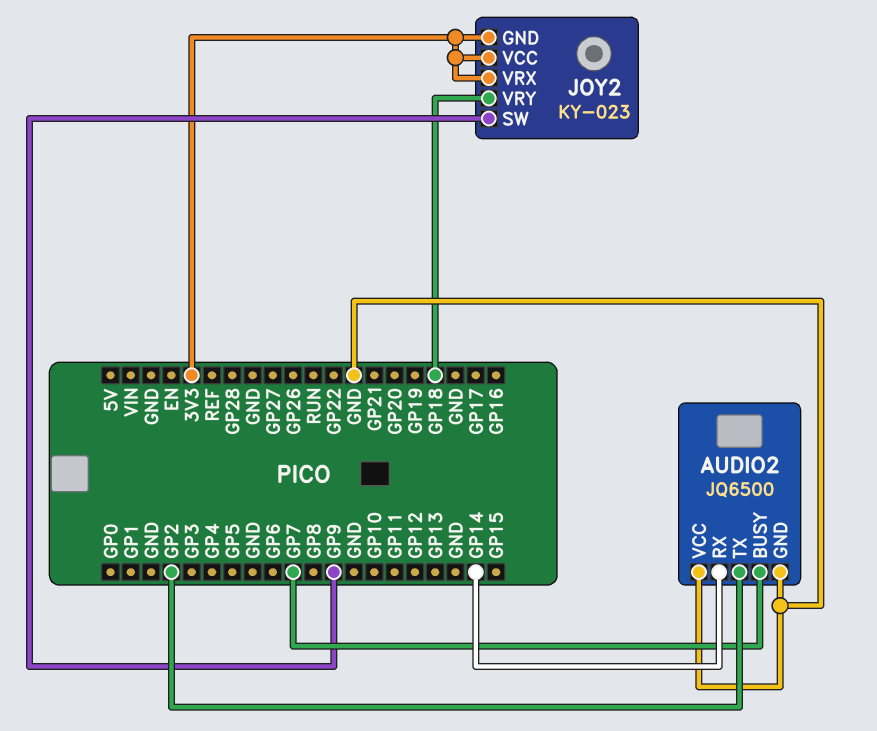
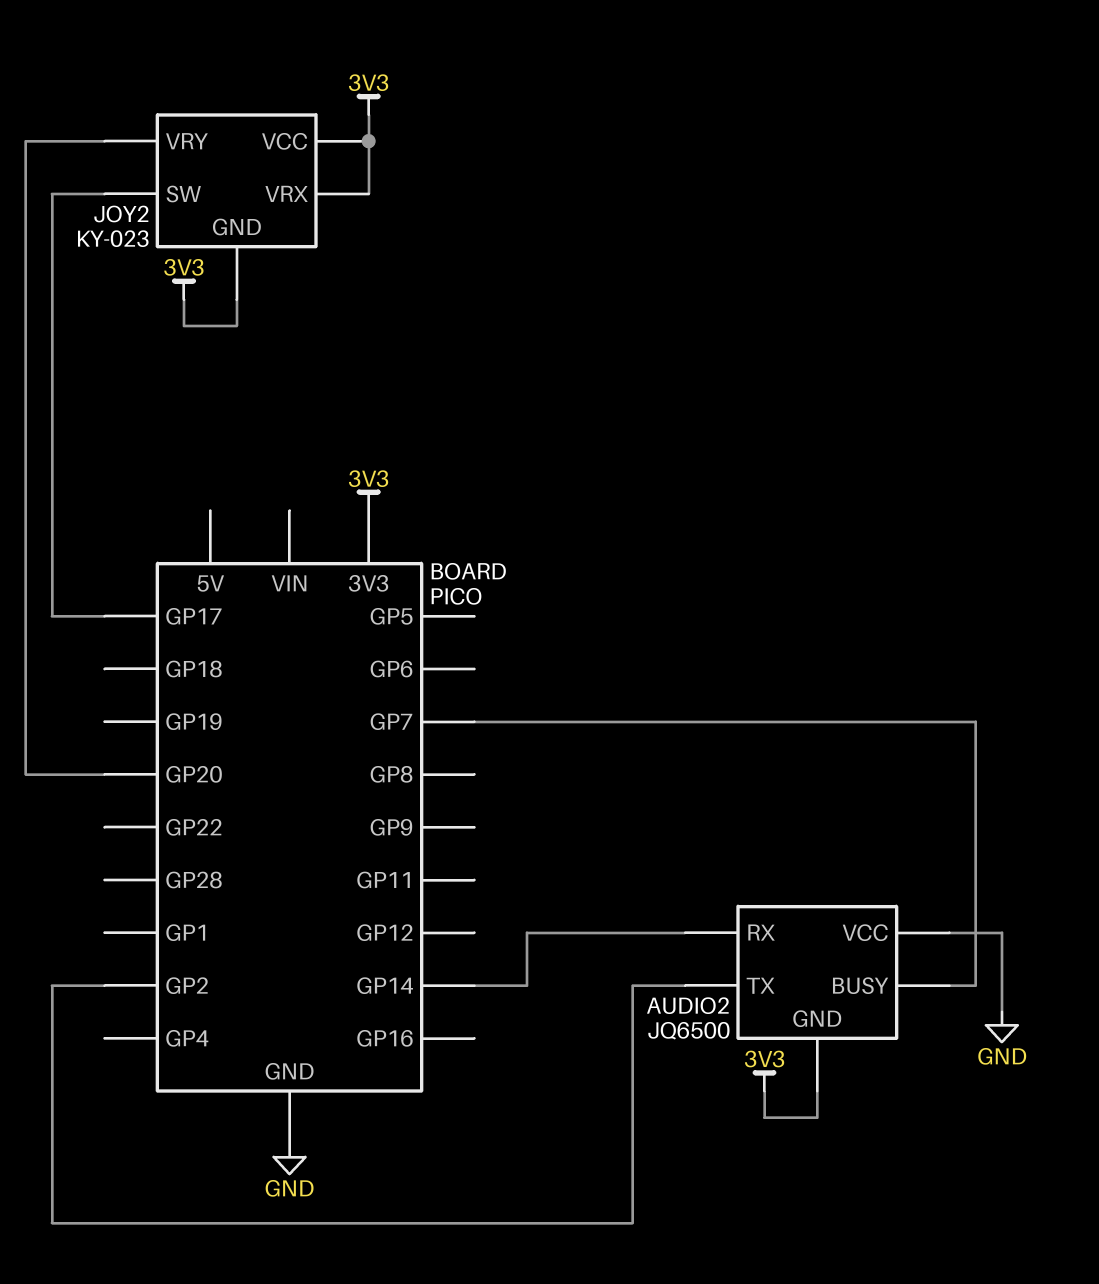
AUDIO2 pin GND: GND -> 3V3
JOY2 pin SW: GP9 -> GP17
JOY2 pin VRY: GP18 -> GP20

